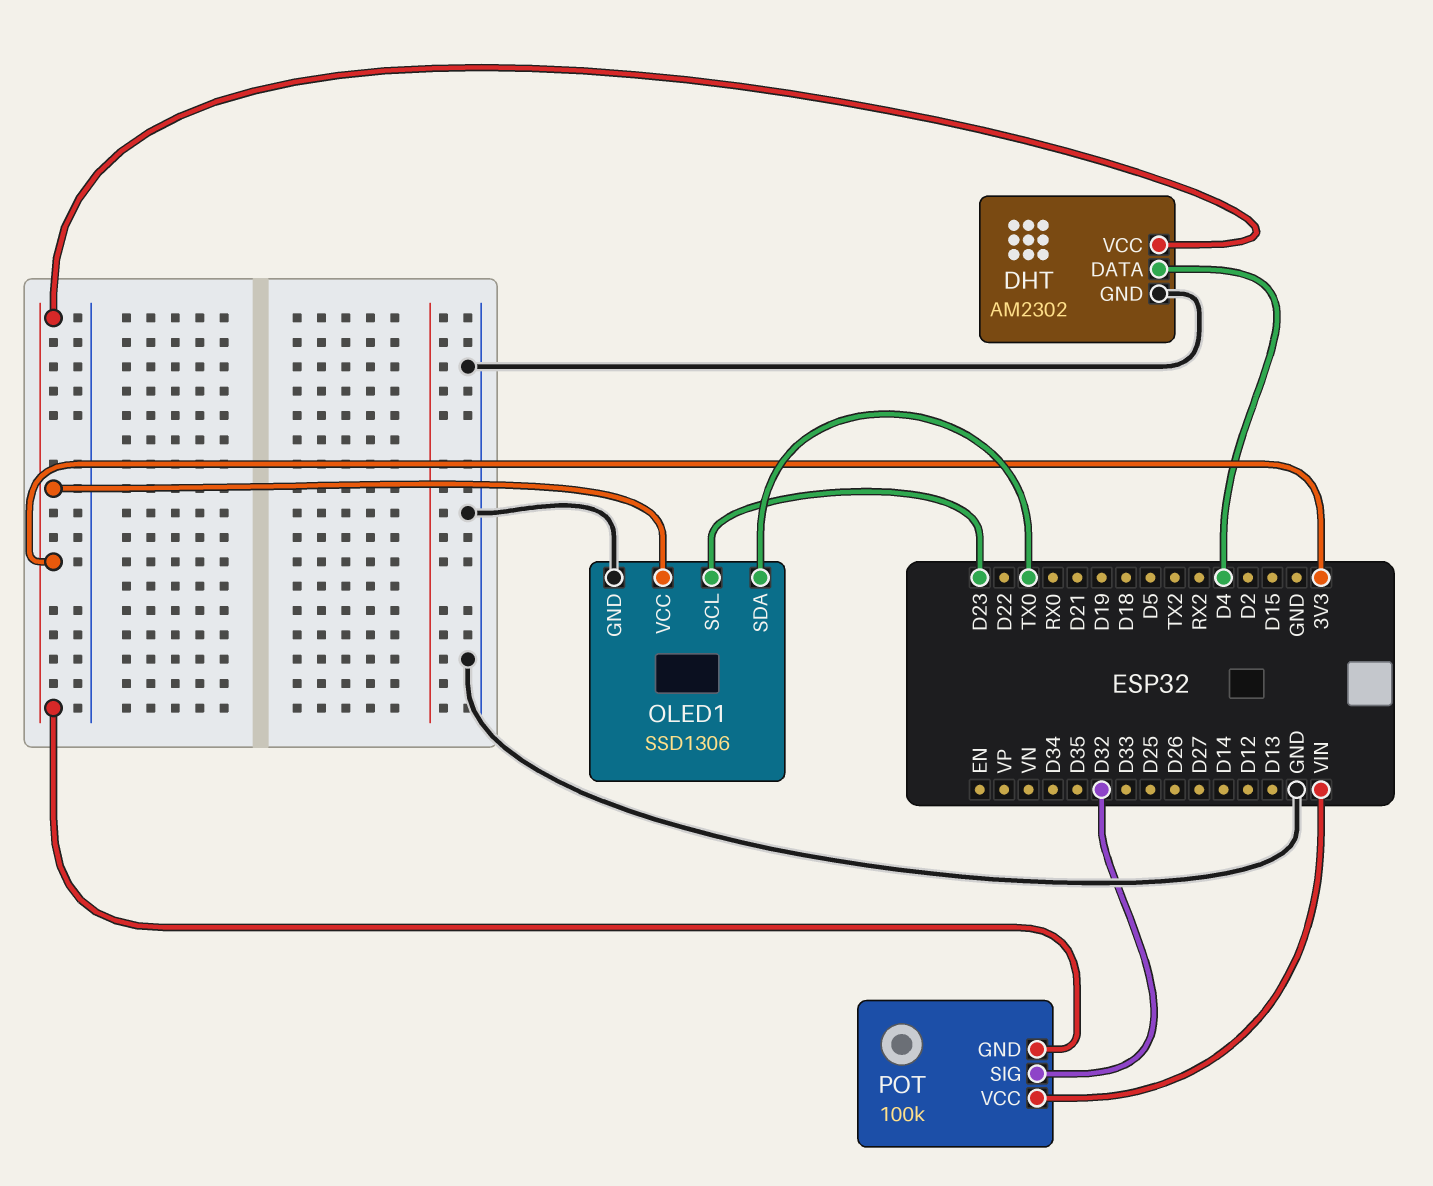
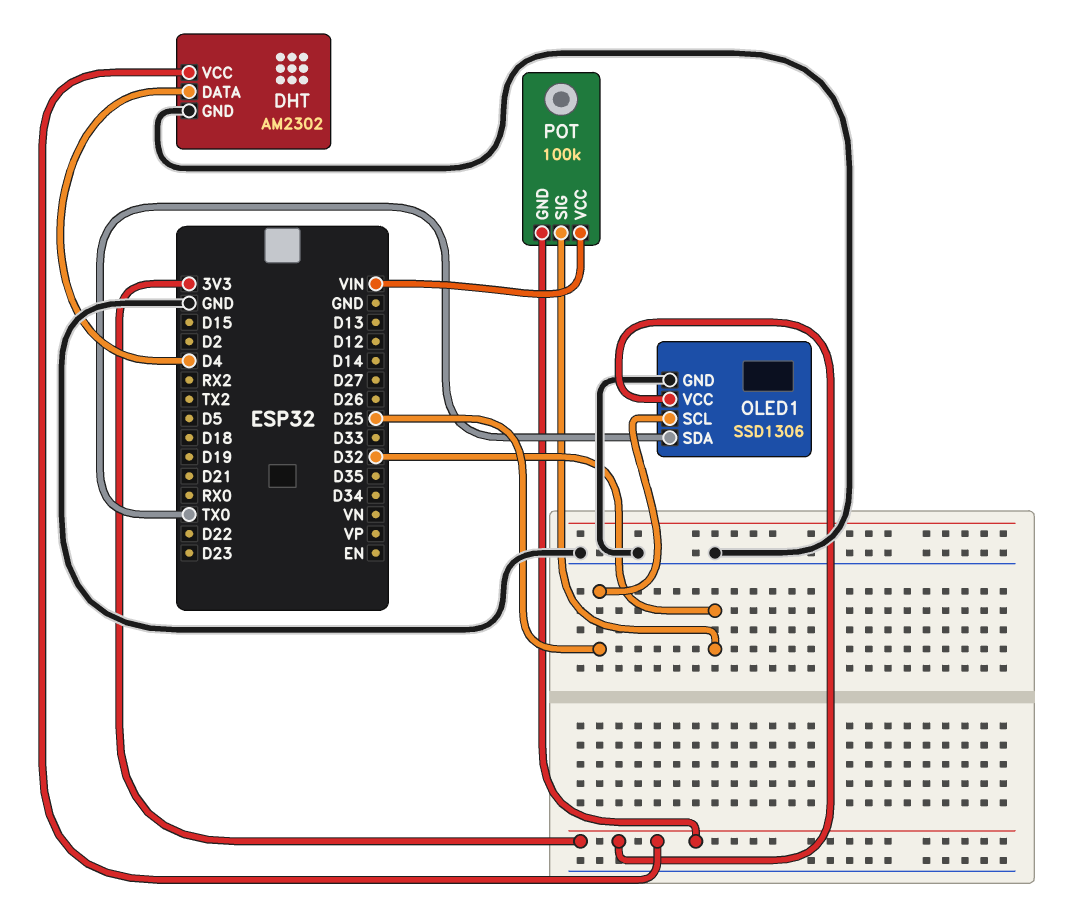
OLED1 pin SCL: D23 -> D25

